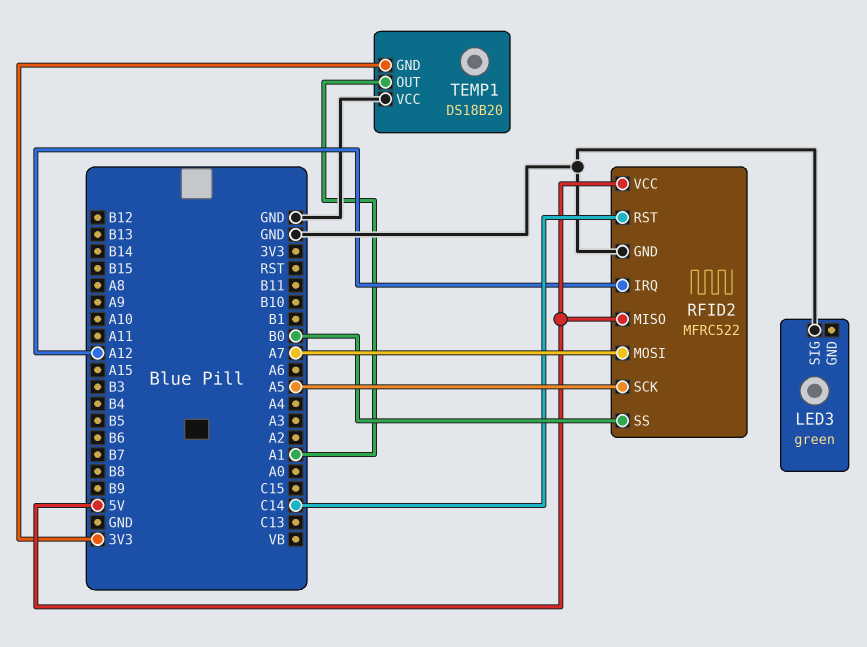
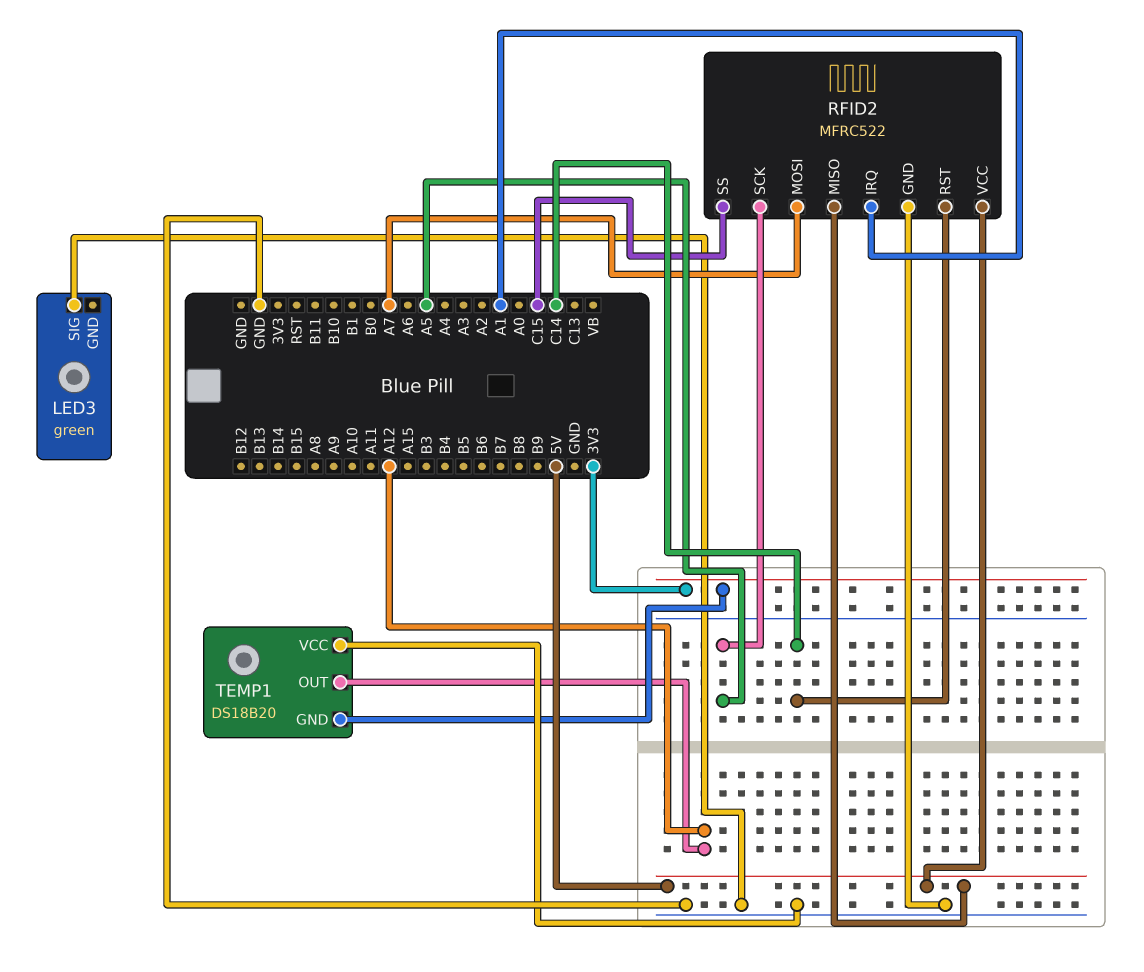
RFID2 pin IRQ: A12 -> A1
RFID2 pin SS: B0 -> C15
TEMP1 pin OUT: A1 -> A12

